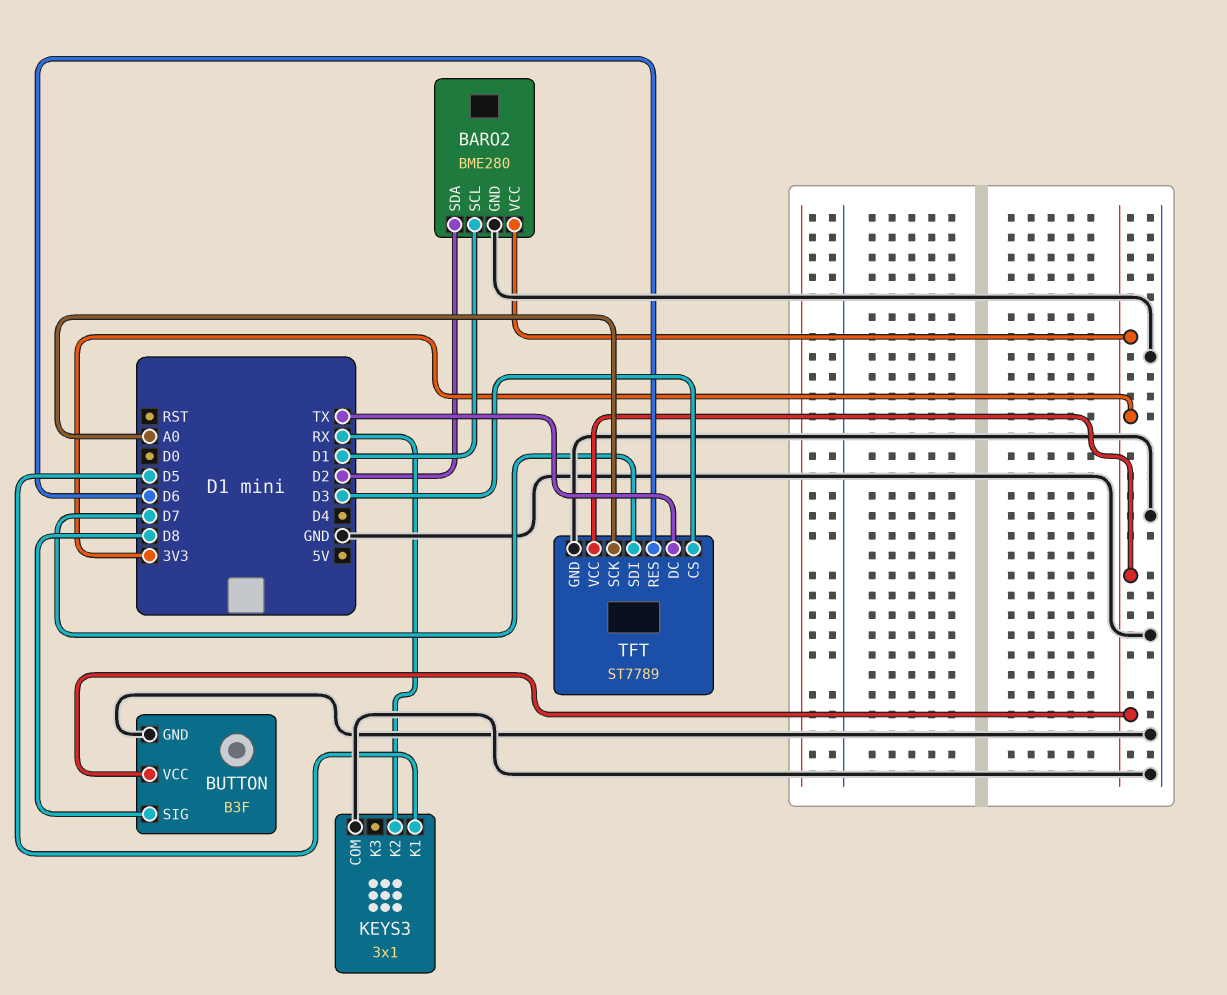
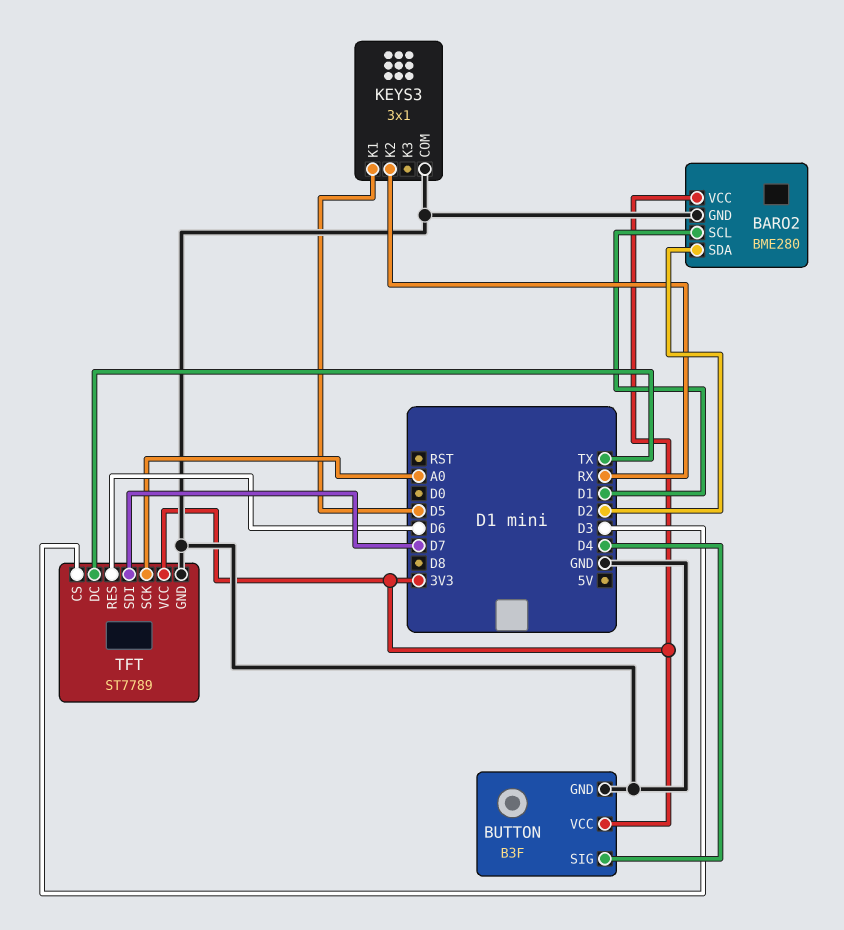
BUTTON pin SIG: D8 -> D4

